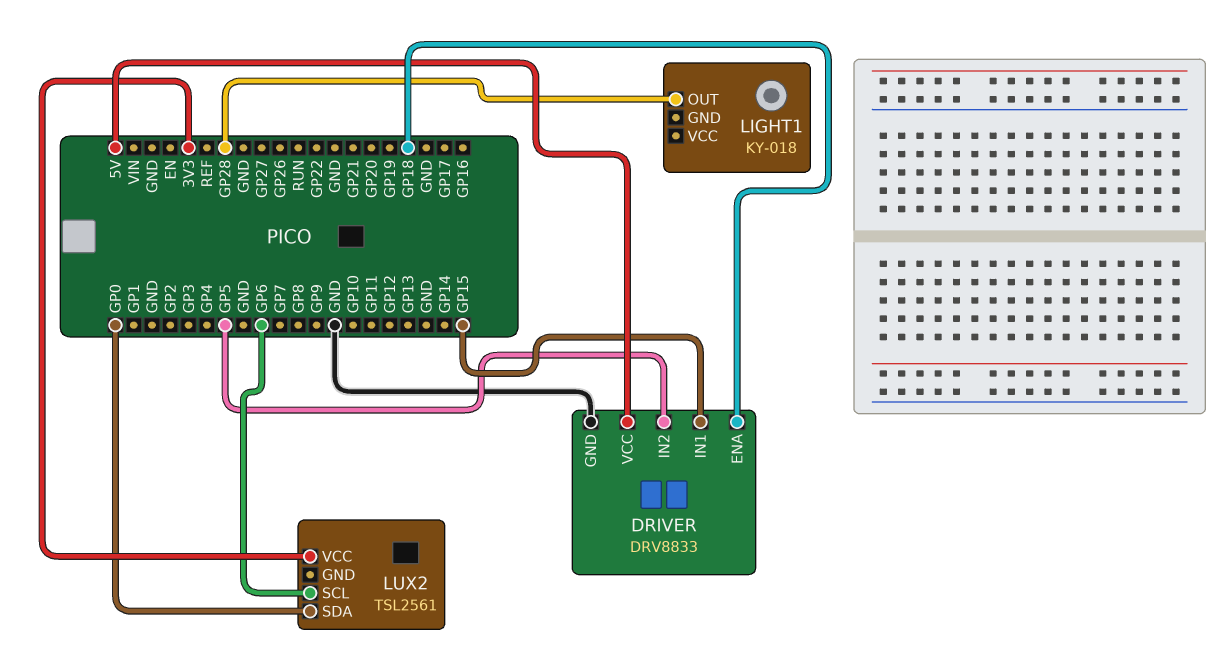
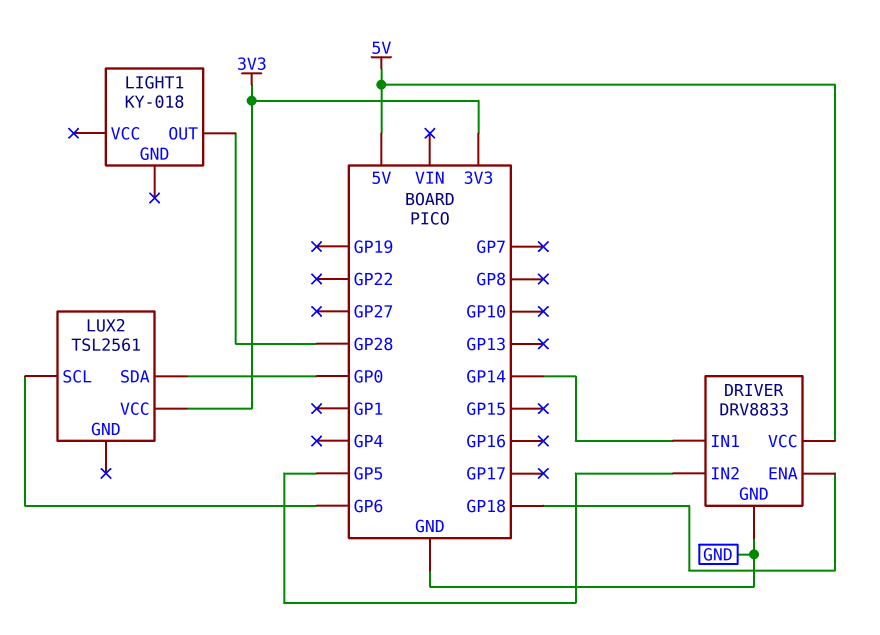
DRIVER pin IN1: GP15 -> GP14

